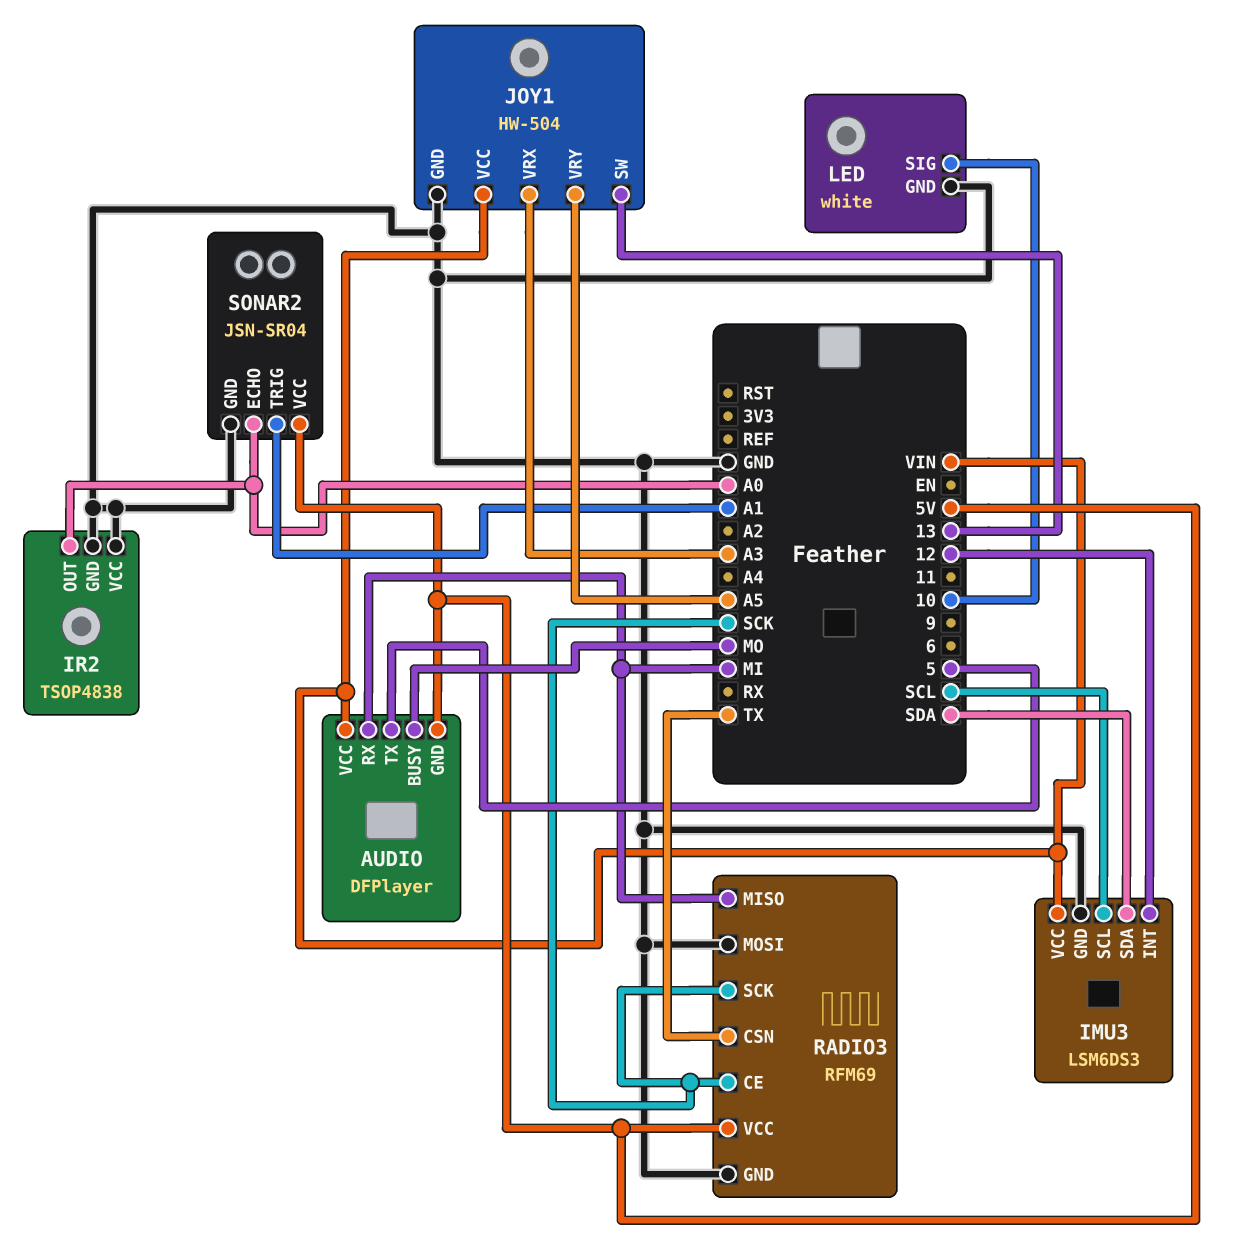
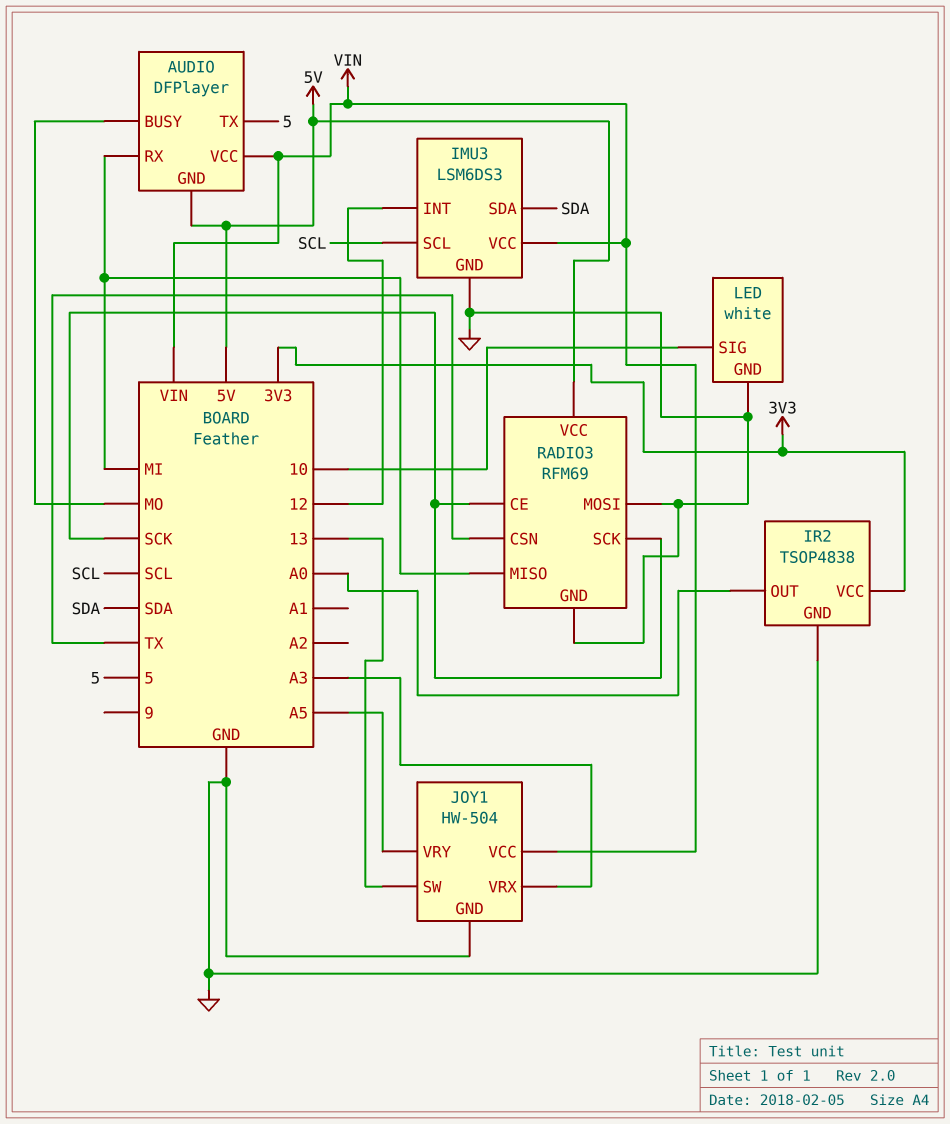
IR2 pin VCC: GND -> 3V3
SONAR2: JSN-SR04 -> none
SONAR2 pin ECHO: A0 -> none
SONAR2 pin GND: GND -> none
SONAR2 pin TRIG: A1 -> none
SONAR2 pin VCC: 5V -> none

